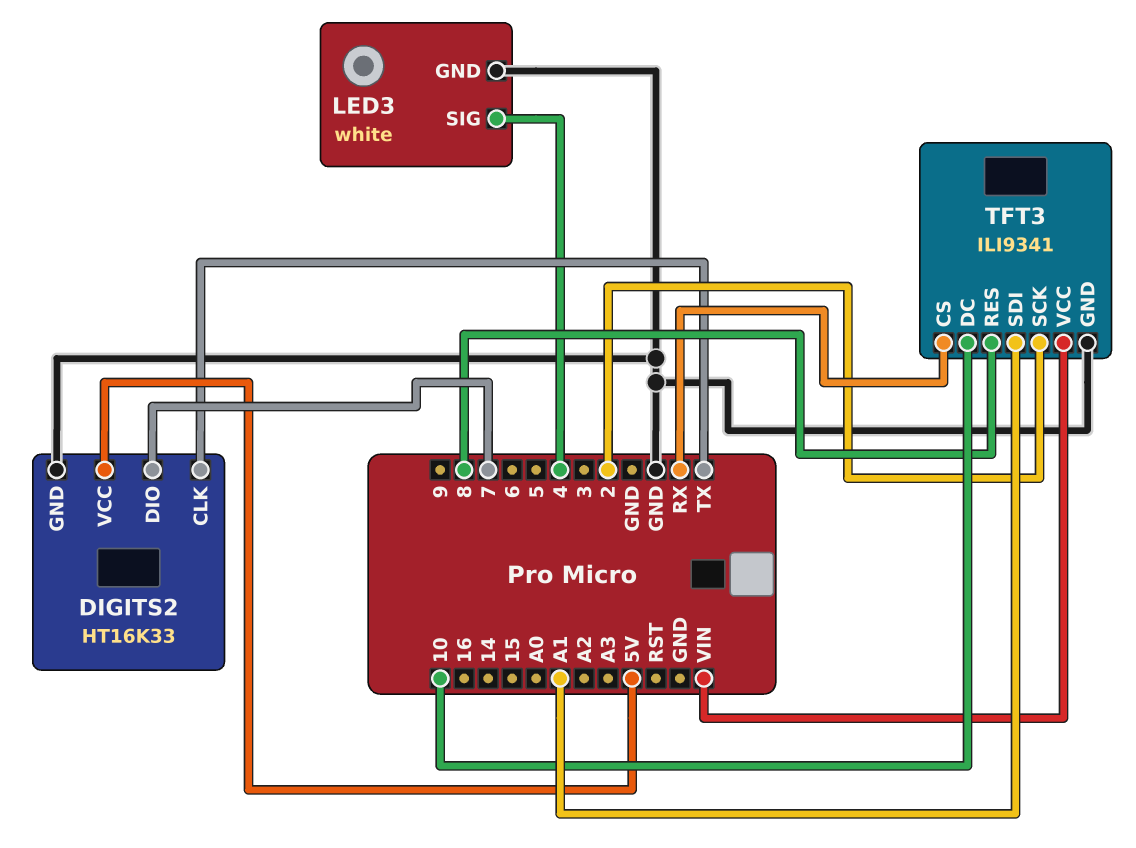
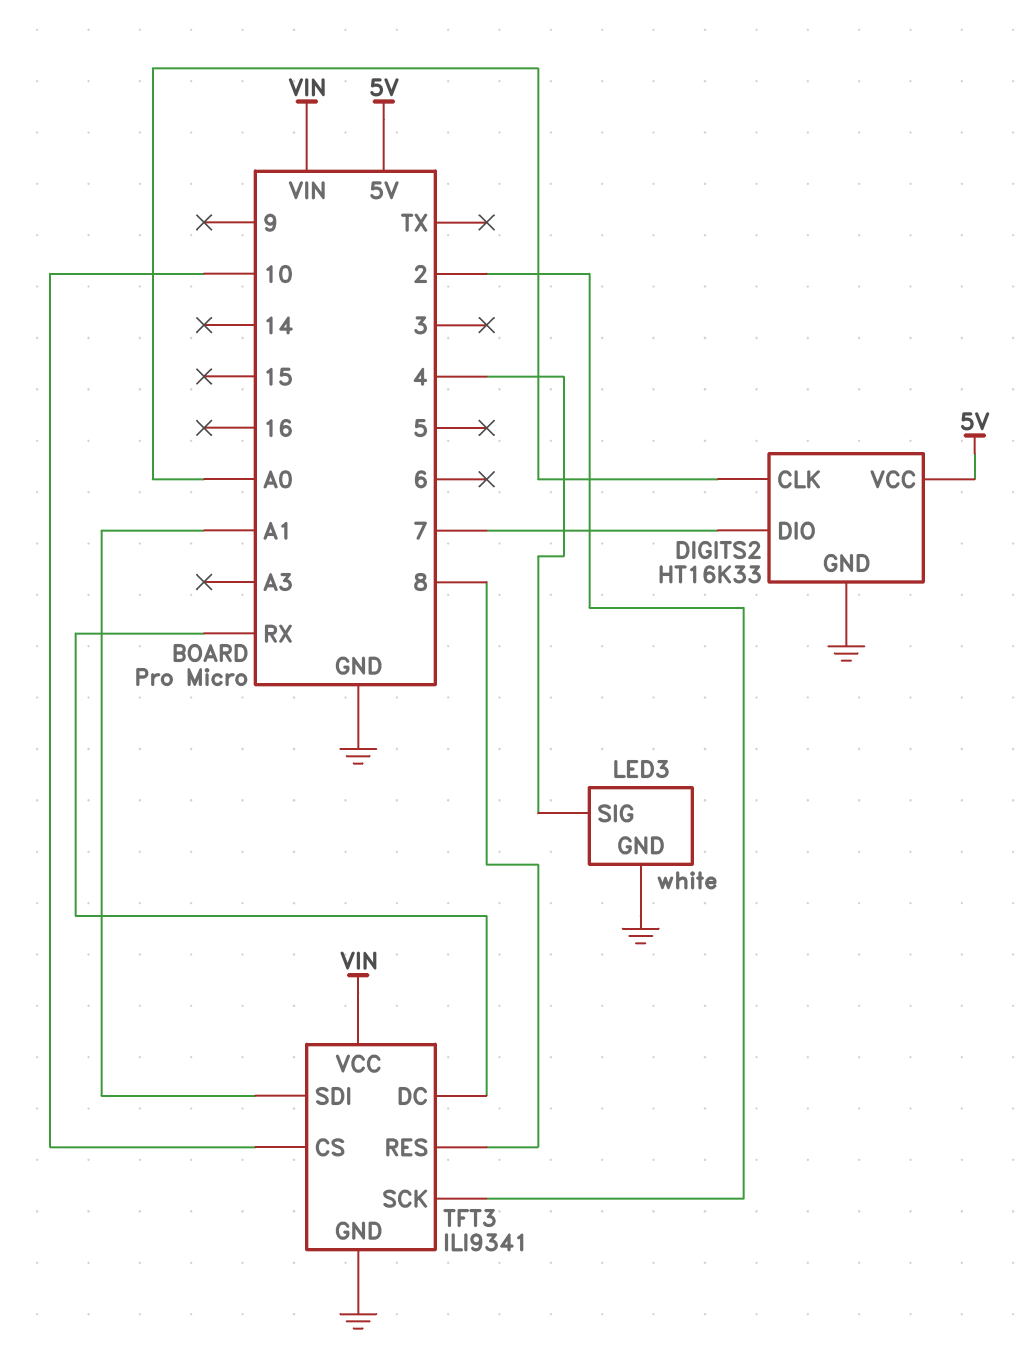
DIGITS2 pin CLK: TX -> A0
TFT3 pin CS: RX -> 10
TFT3 pin DC: 10 -> RX

